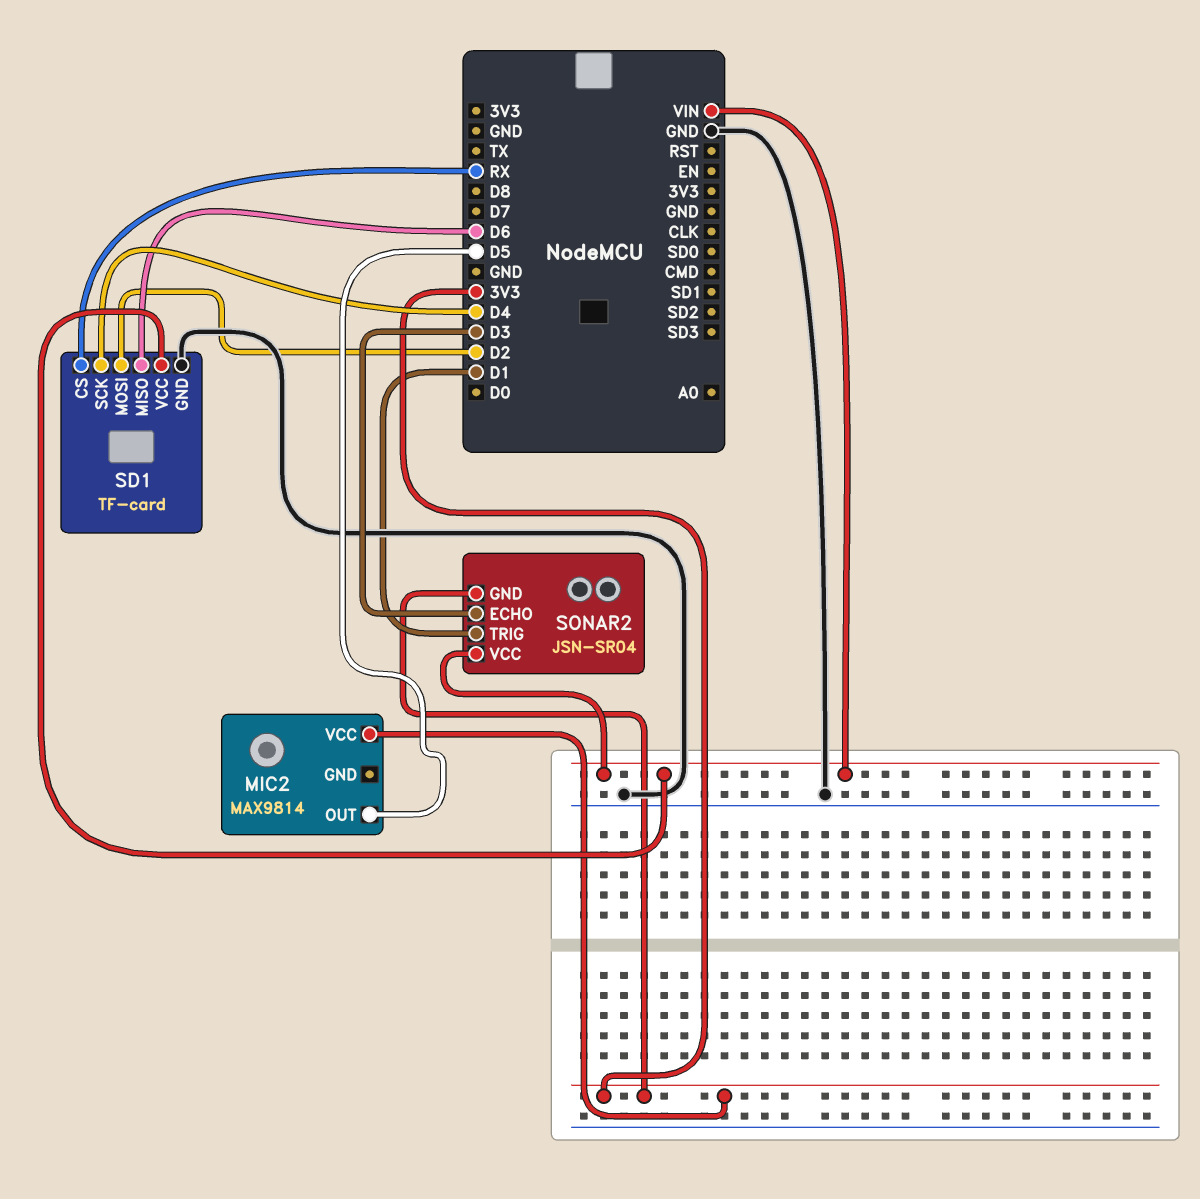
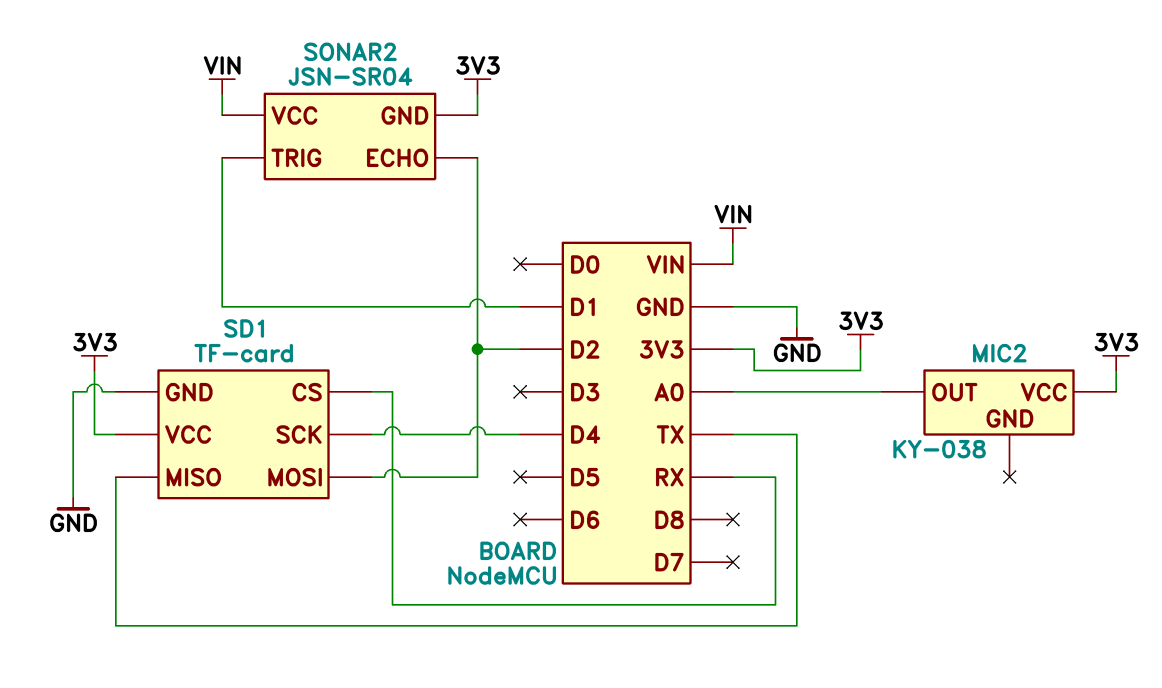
MIC2: MAX9814 -> KY-038
MIC2 pin OUT: D5 -> A0
SD1 pin MISO: D6 -> TX
SD1 pin VCC: VIN -> 3V3
SONAR2 pin ECHO: D3 -> D2

